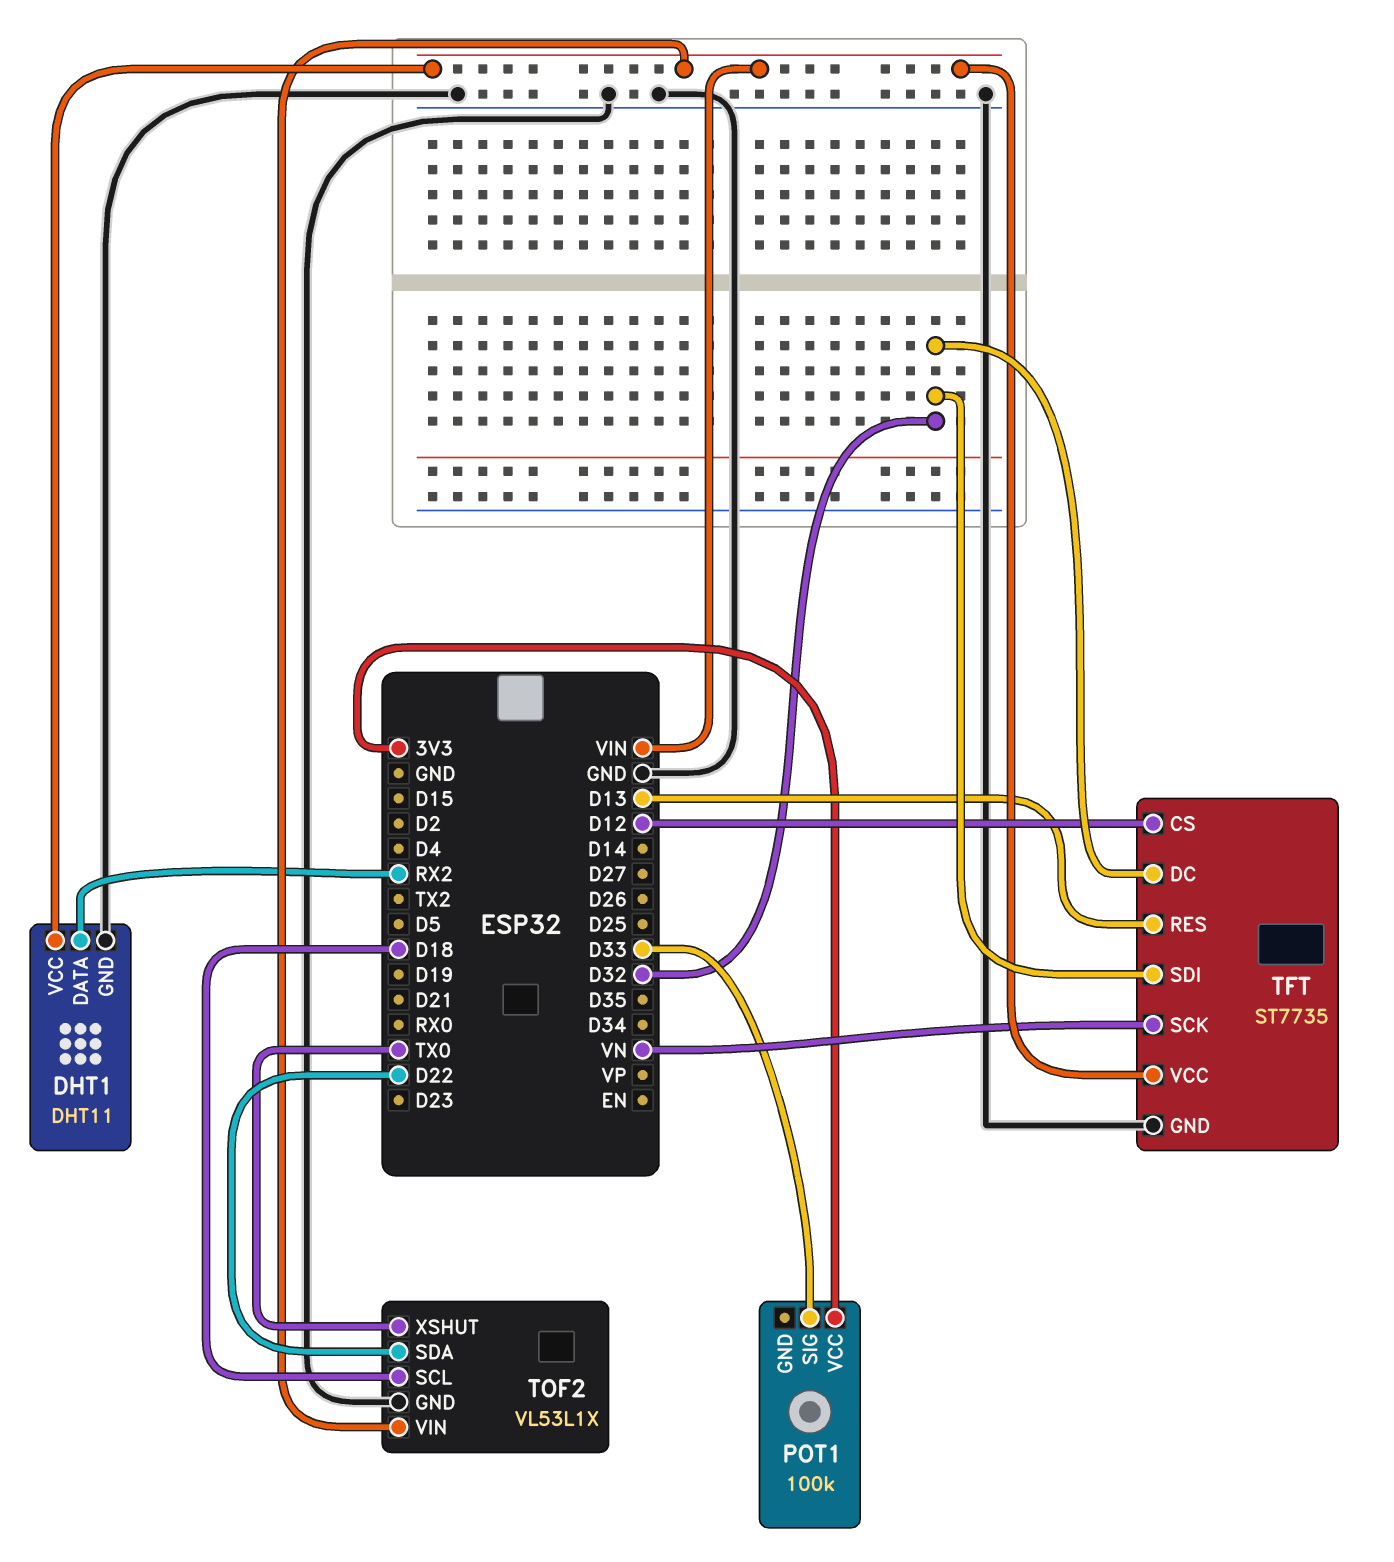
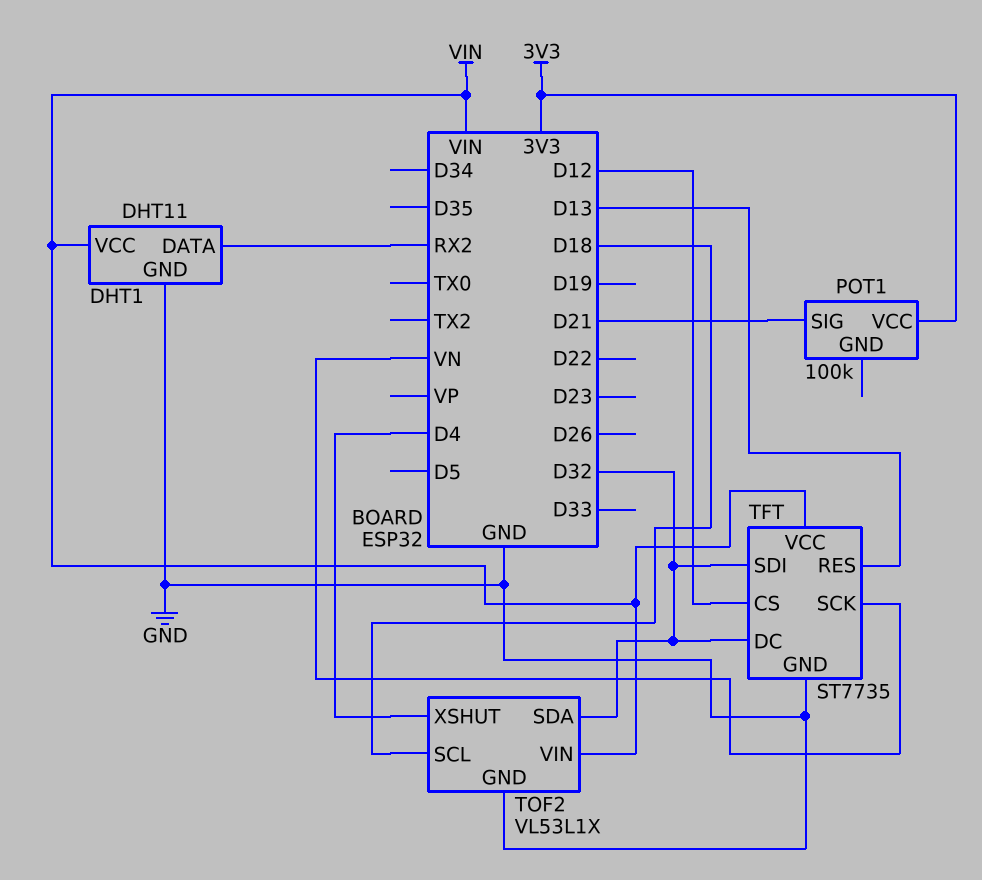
POT1 pin SIG: D33 -> D21
TOF2 pin SDA: D22 -> D32
TOF2 pin XSHUT: TX0 -> D4

